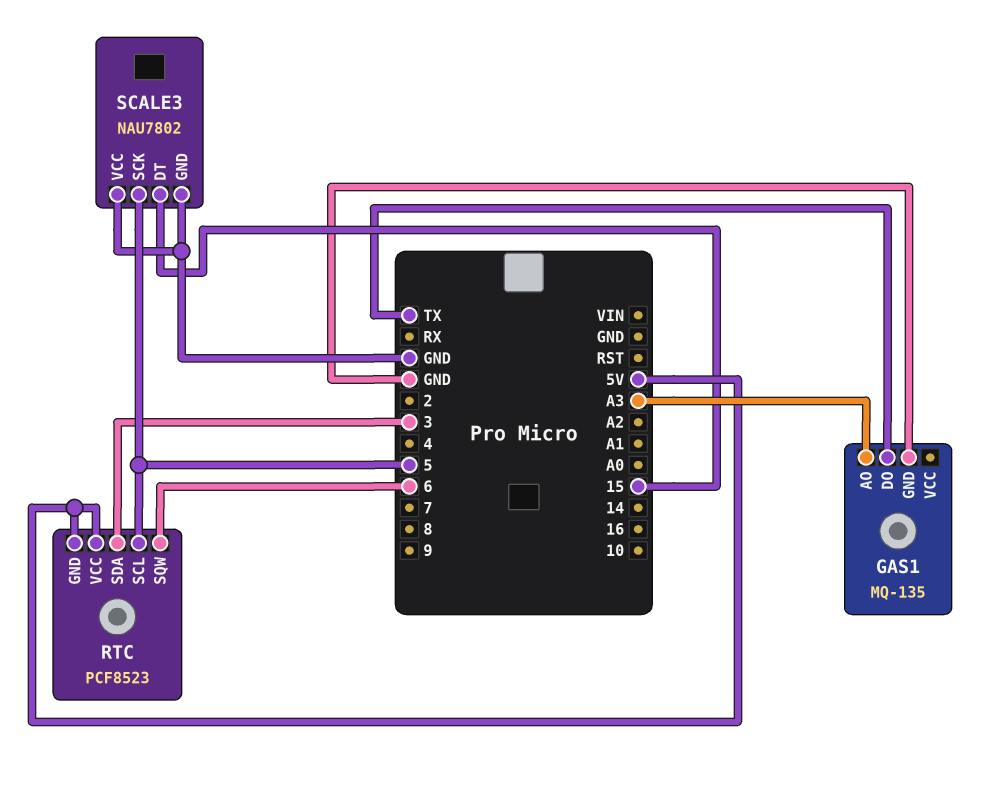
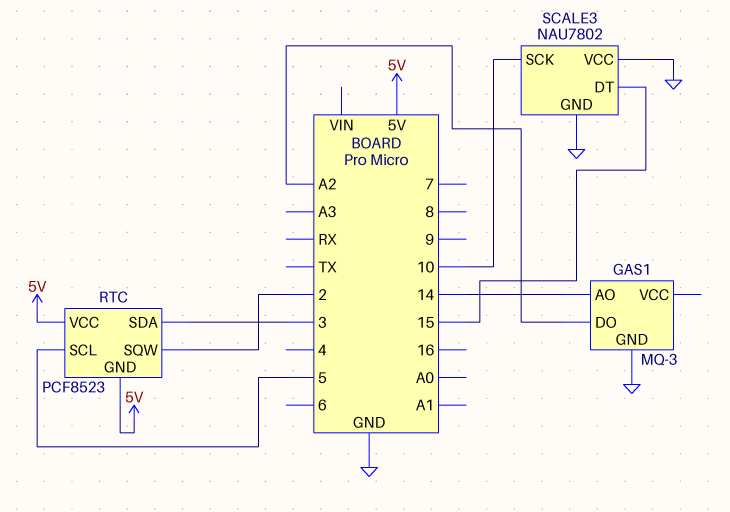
GAS1: MQ-135 -> MQ-3
GAS1 pin AO: A3 -> 14
GAS1 pin DO: TX -> A2
RTC pin SQW: 6 -> 2
SCALE3 pin SCK: 5 -> 10

